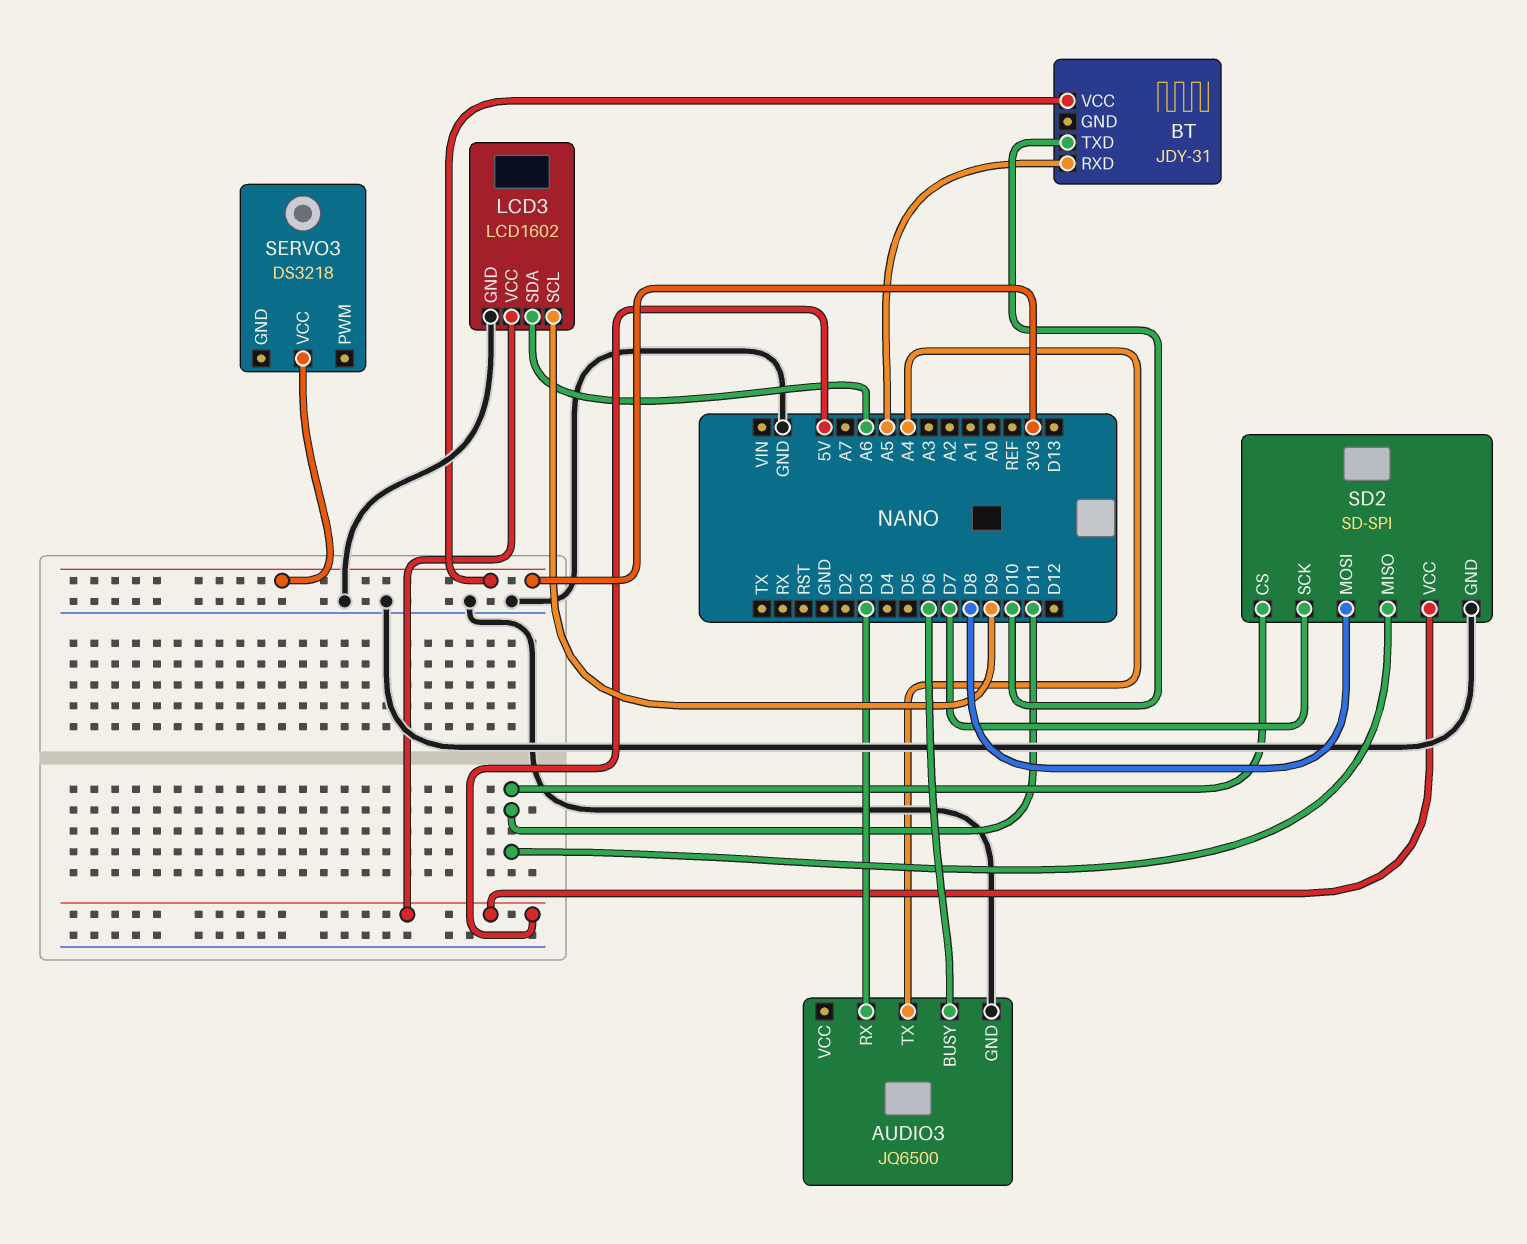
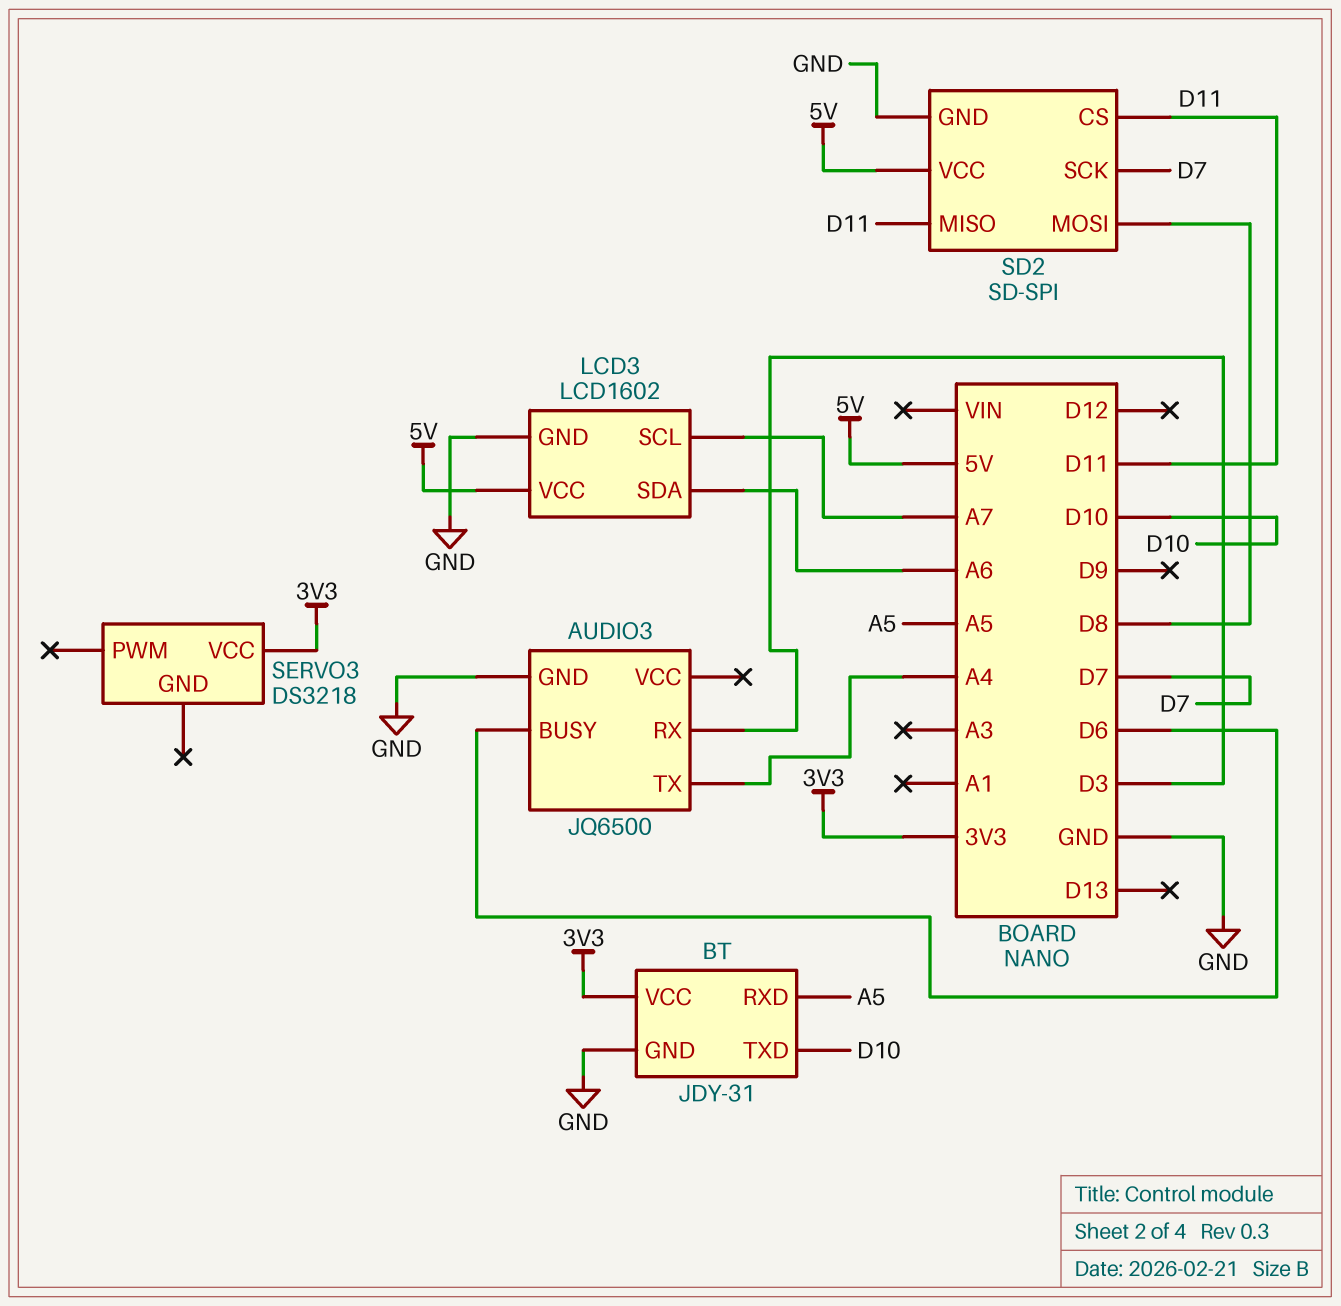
BT pin GND: none -> GND
LCD3 pin SCL: D9 -> A7

